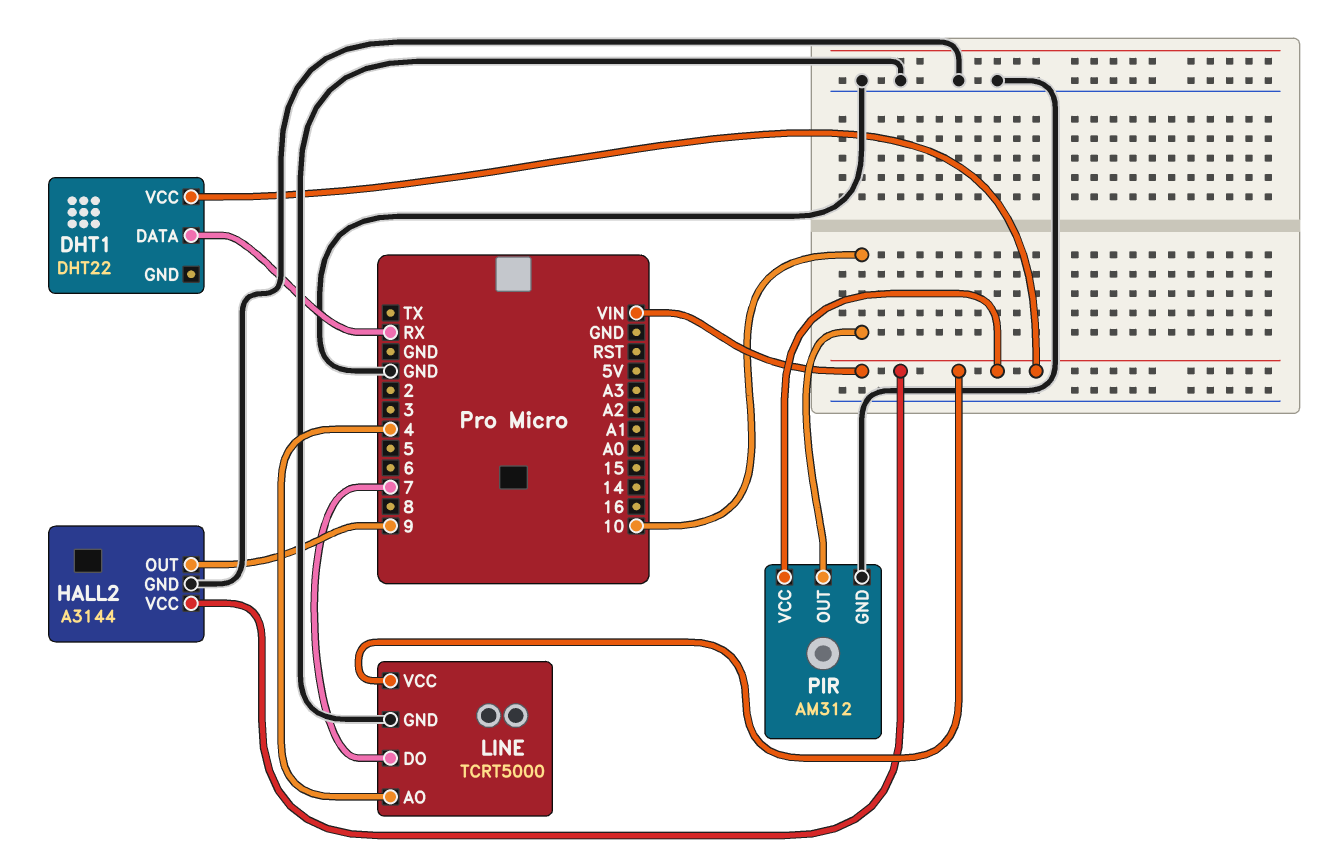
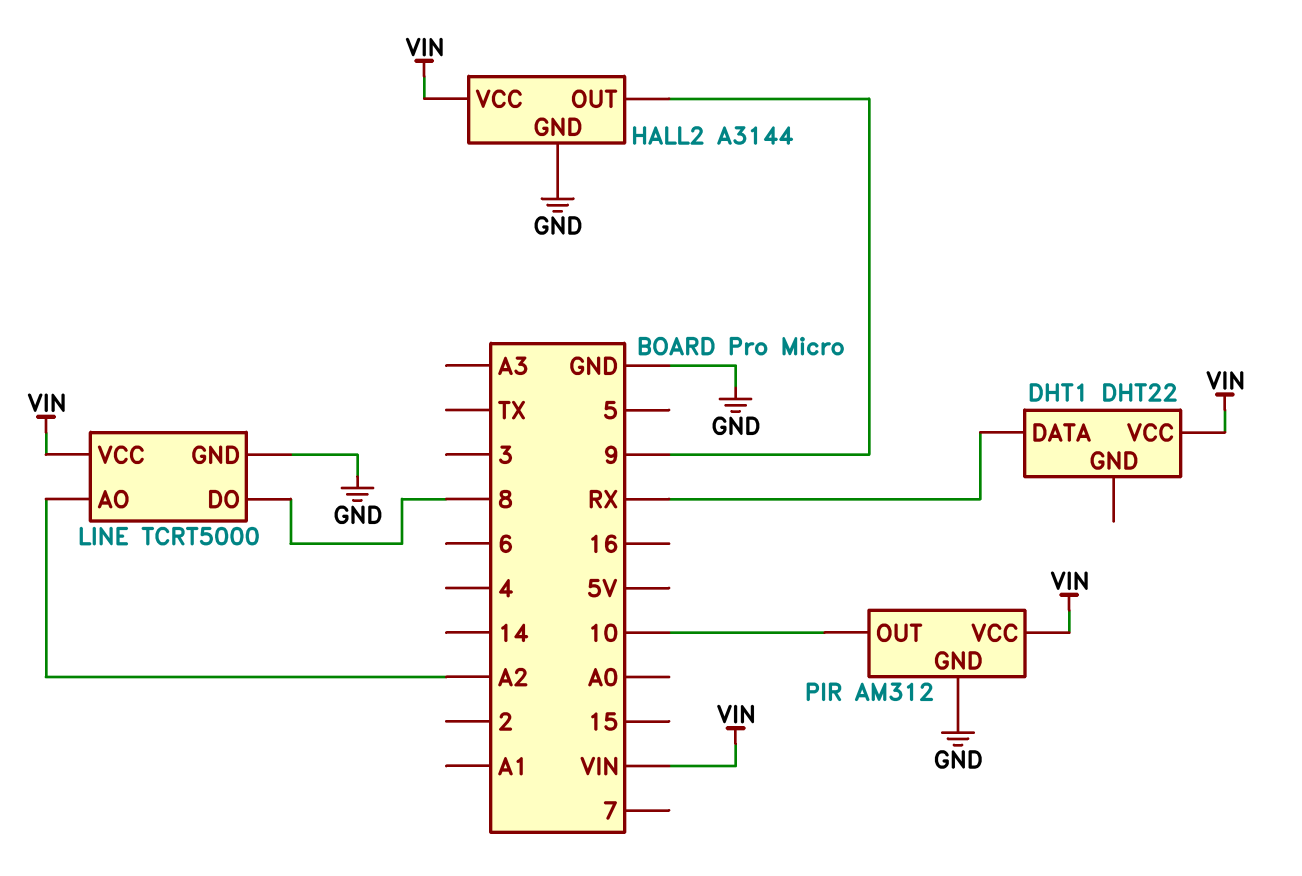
LINE pin AO: 4 -> A2
LINE pin DO: 7 -> 8

